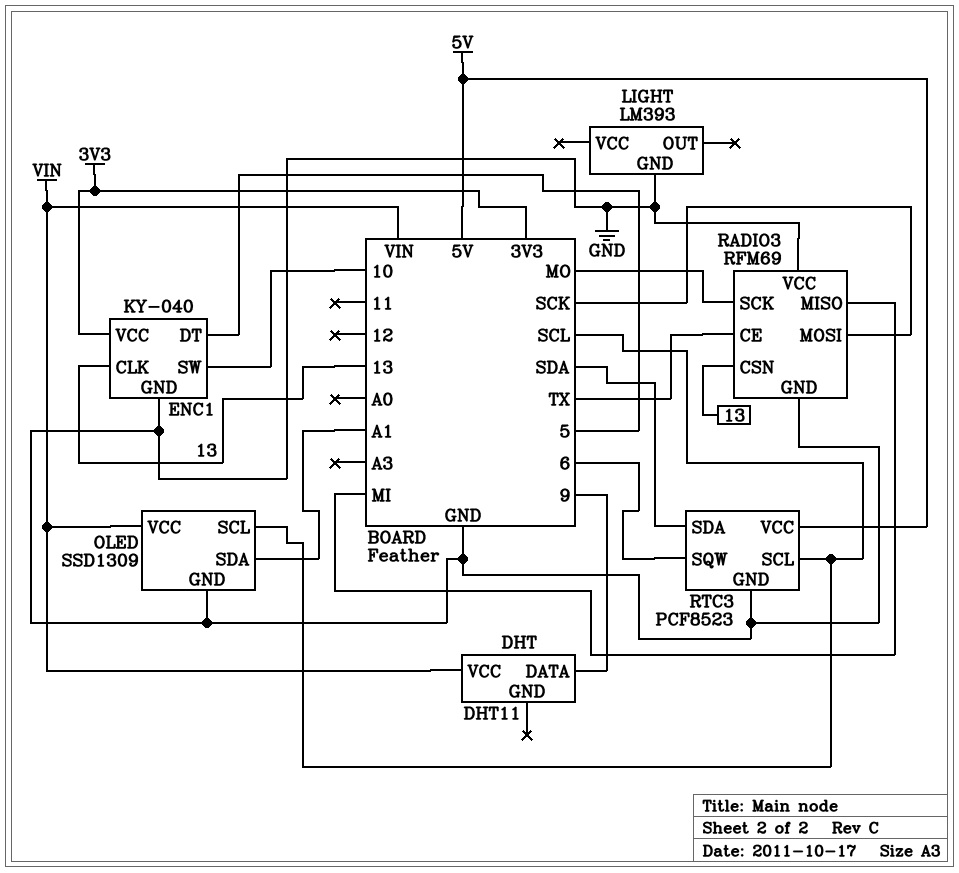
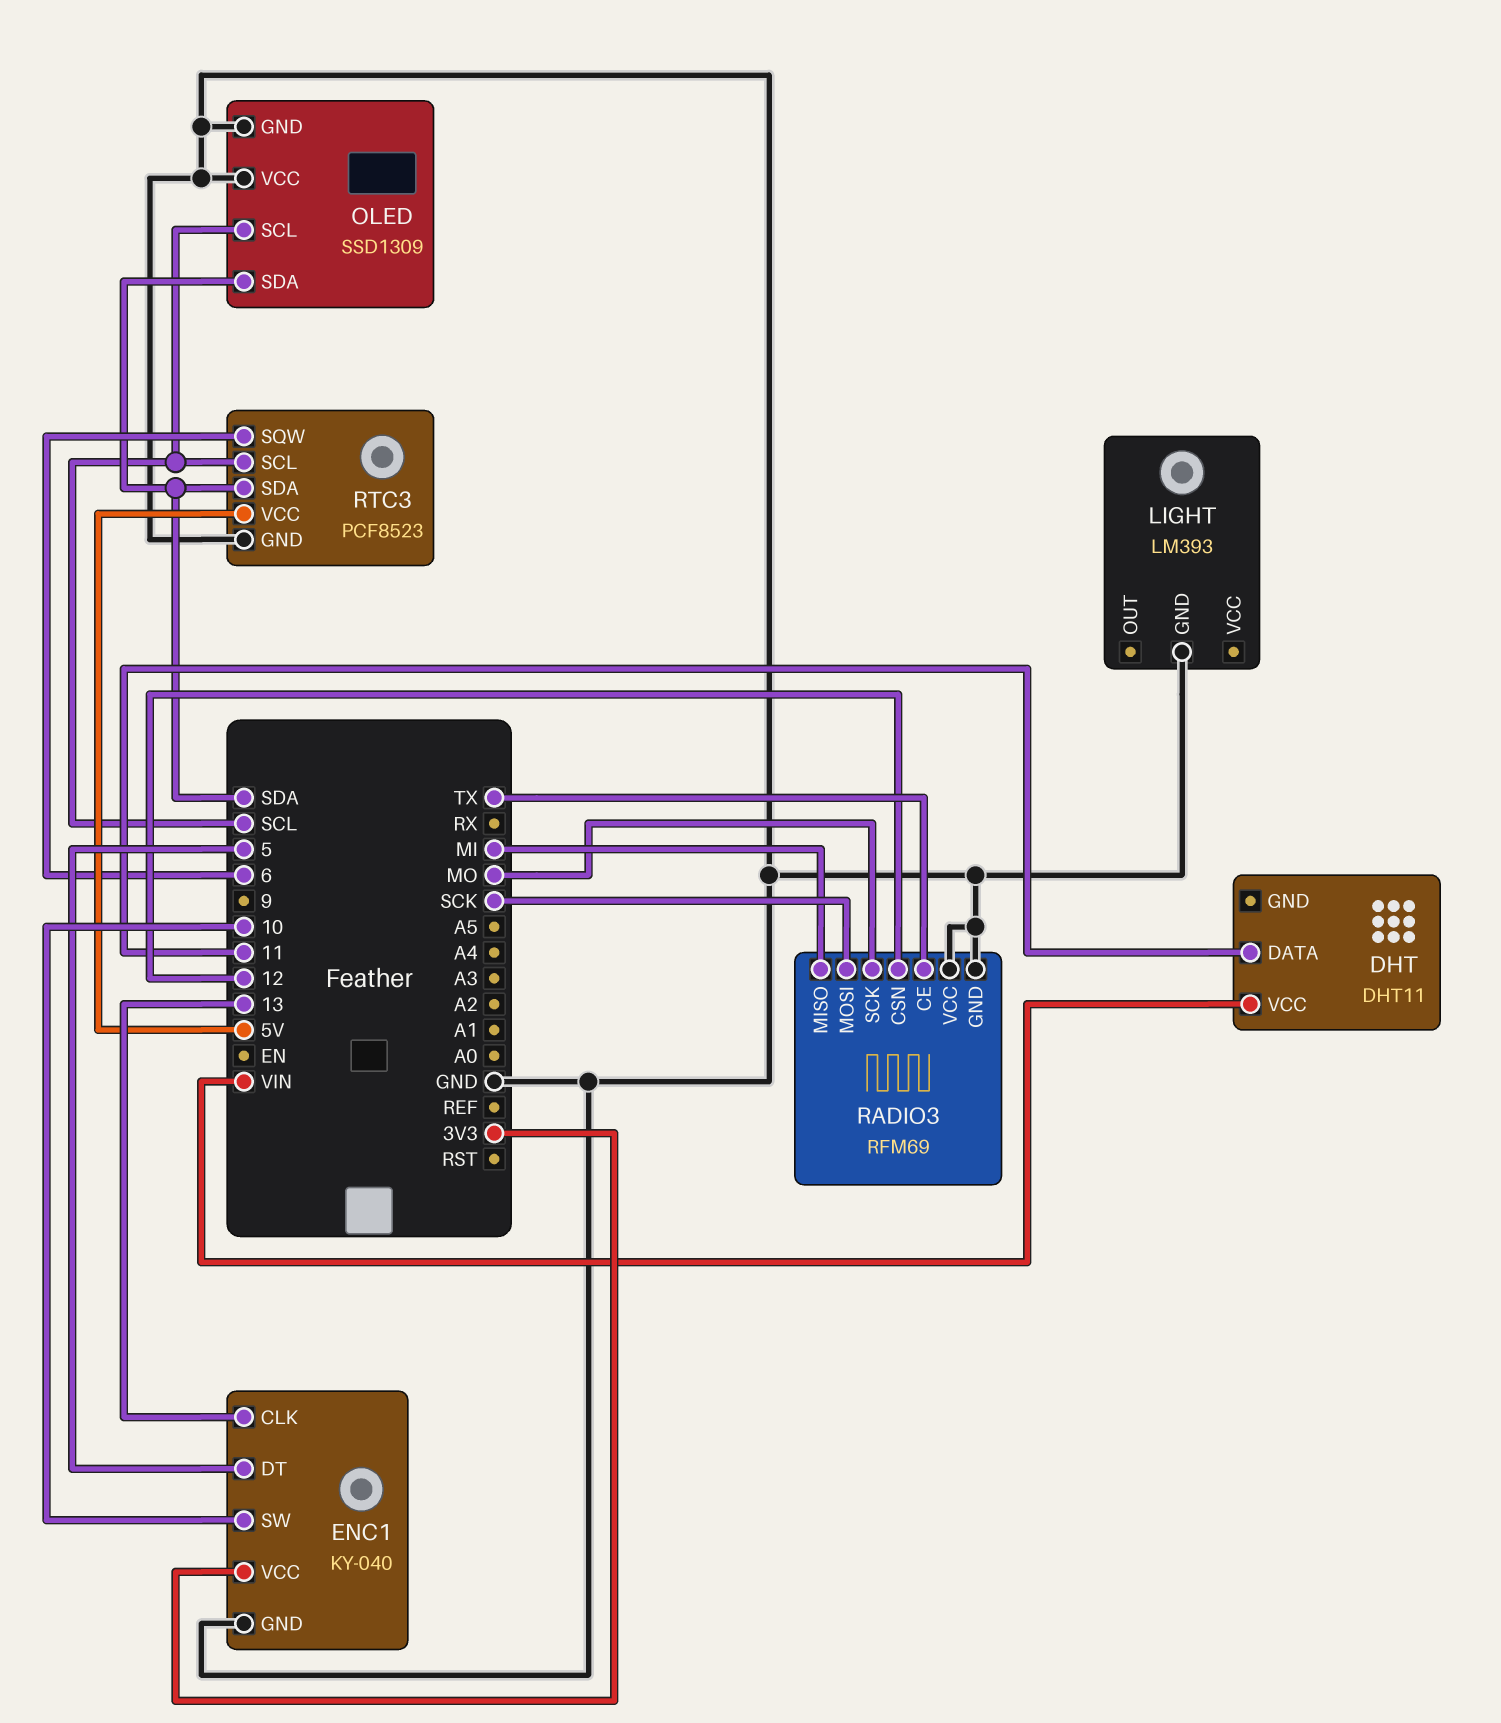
DHT pin DATA: 9 -> 11
OLED pin SDA: A1 -> SDA
OLED pin VCC: VIN -> GND
RADIO3 pin CSN: 13 -> 12

